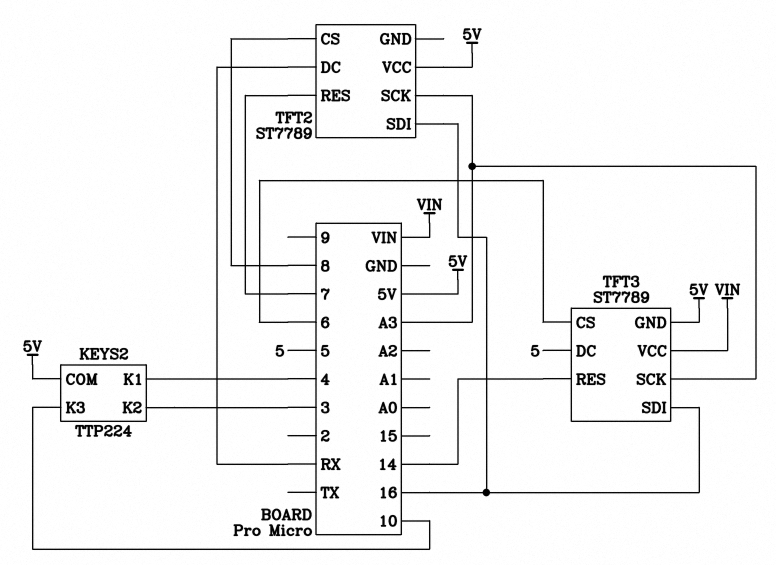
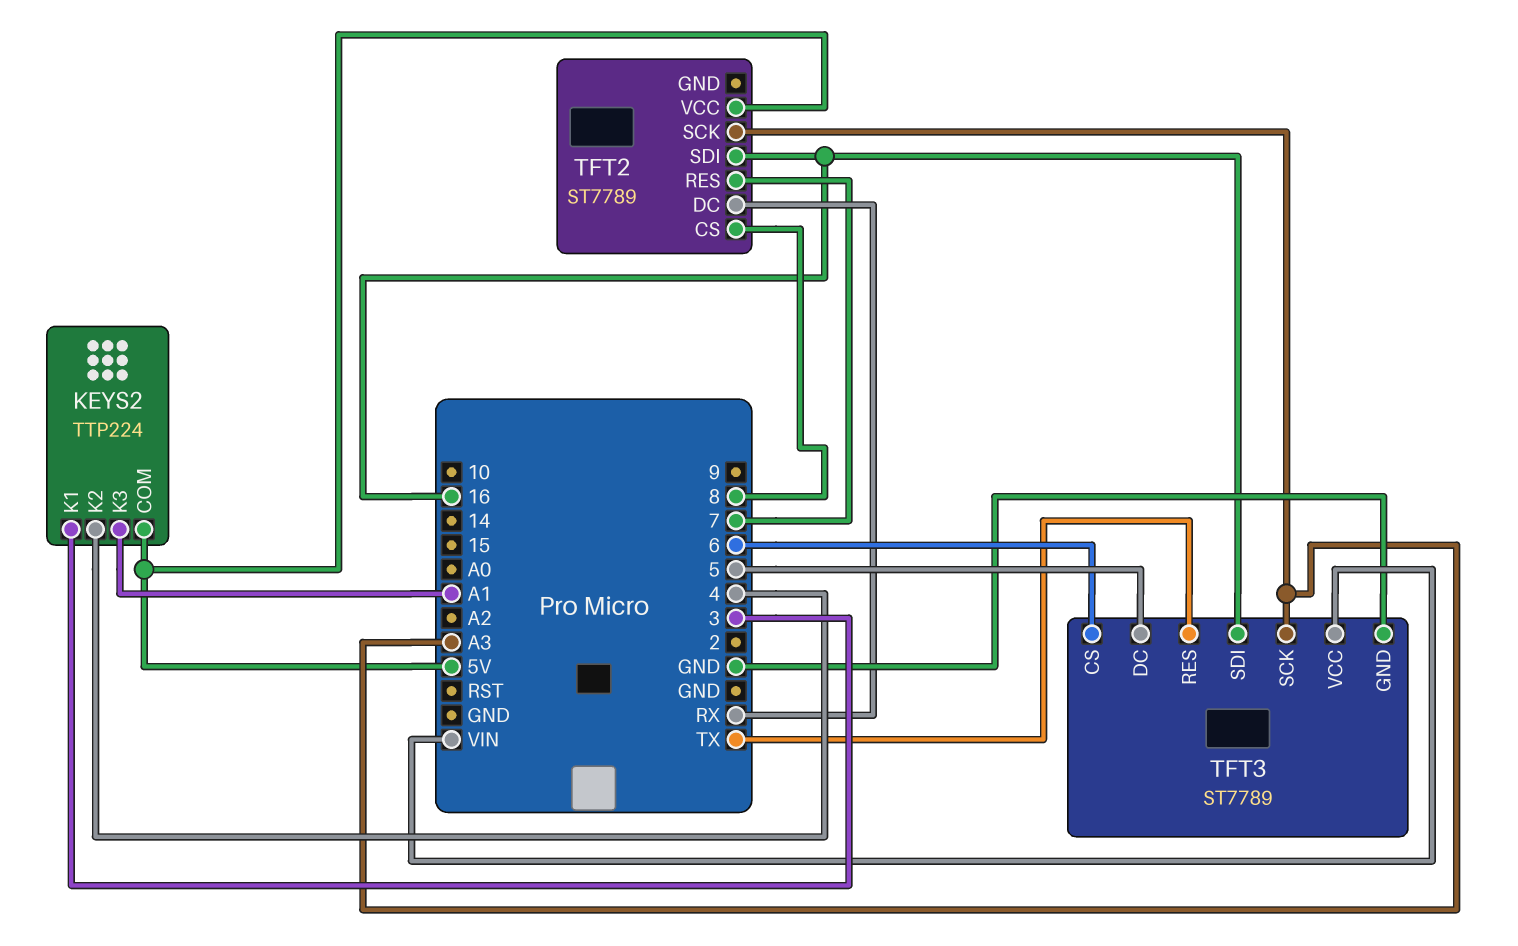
KEYS2 pin K1: 4 -> 3
KEYS2 pin K2: 3 -> 4
KEYS2 pin K3: 10 -> A1
TFT3 pin GND: 5V -> GND
TFT3 pin RES: 14 -> TX

